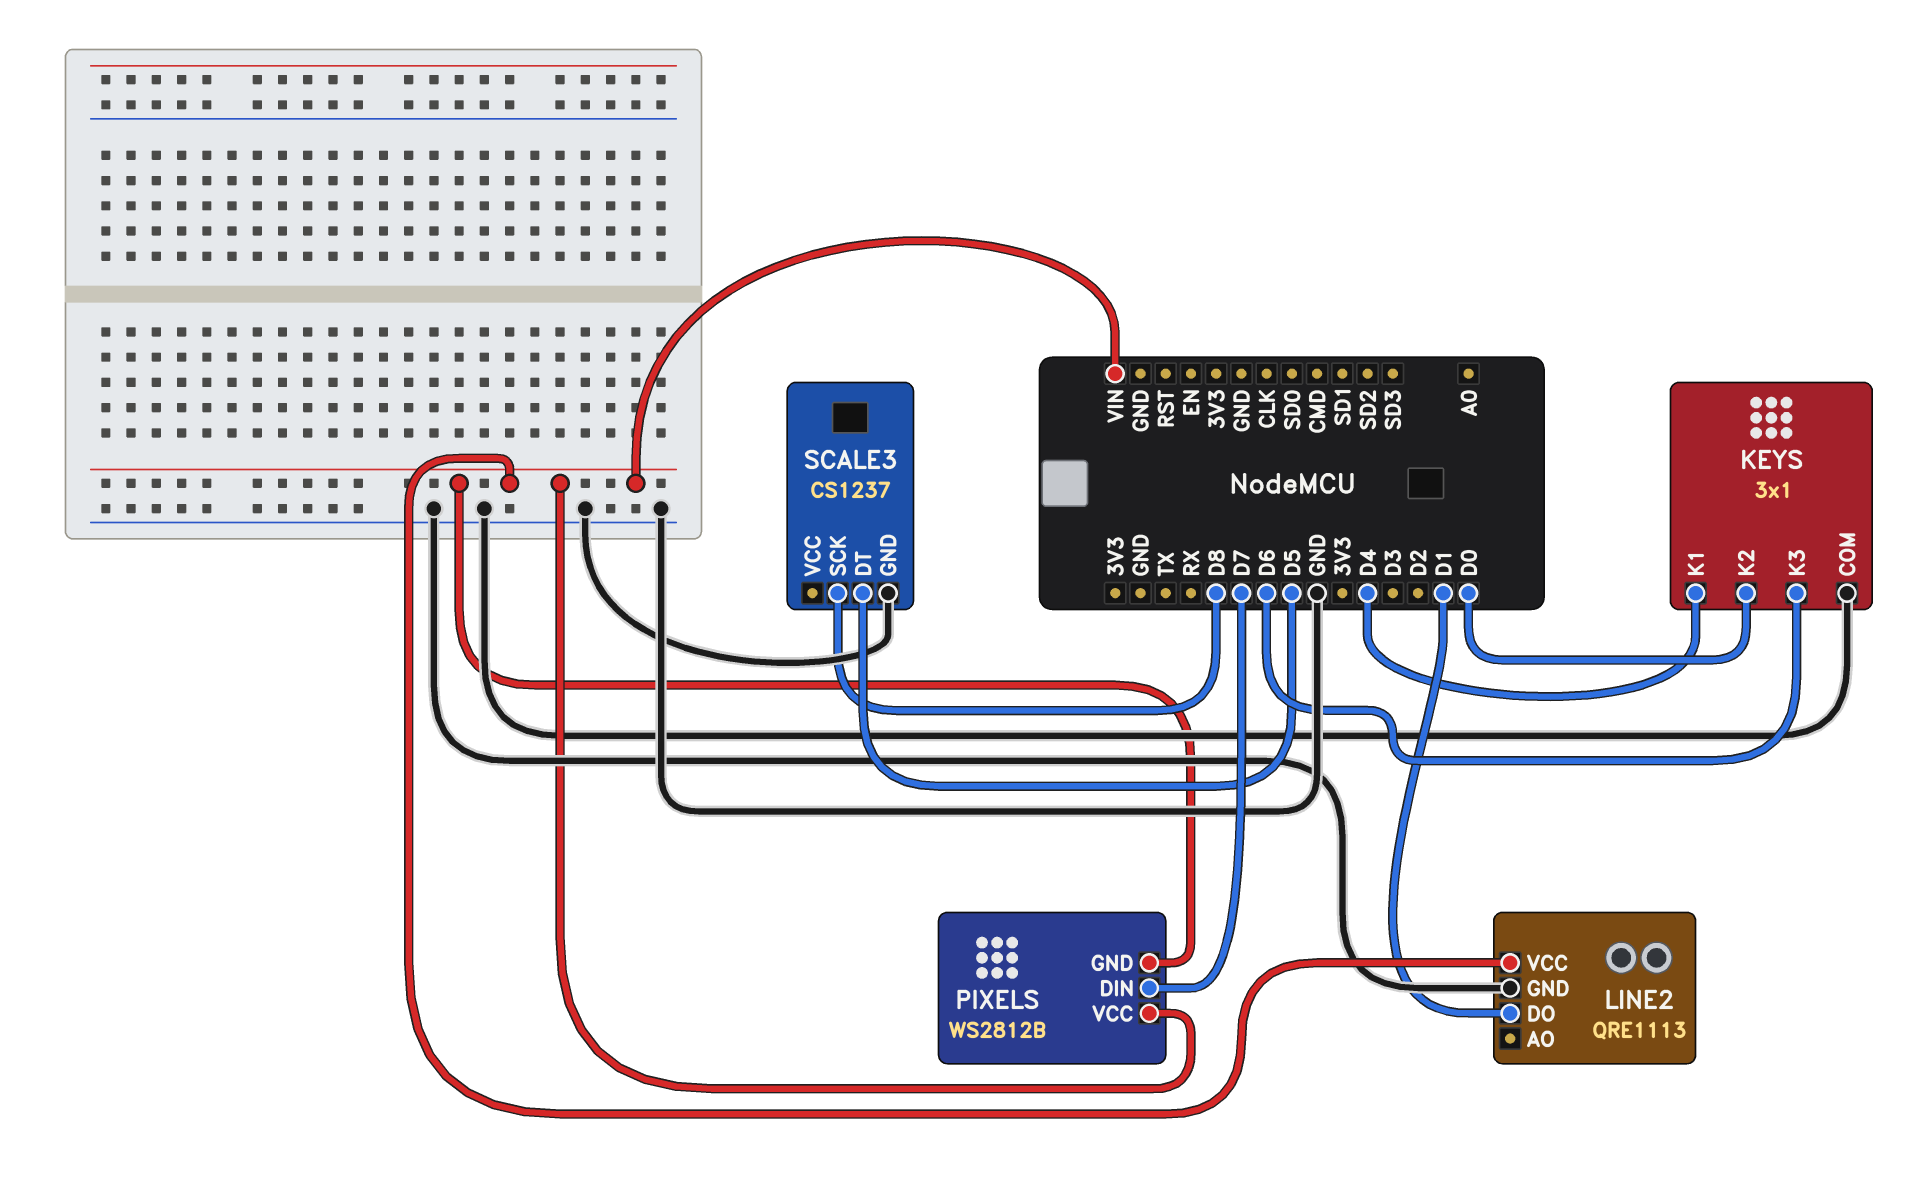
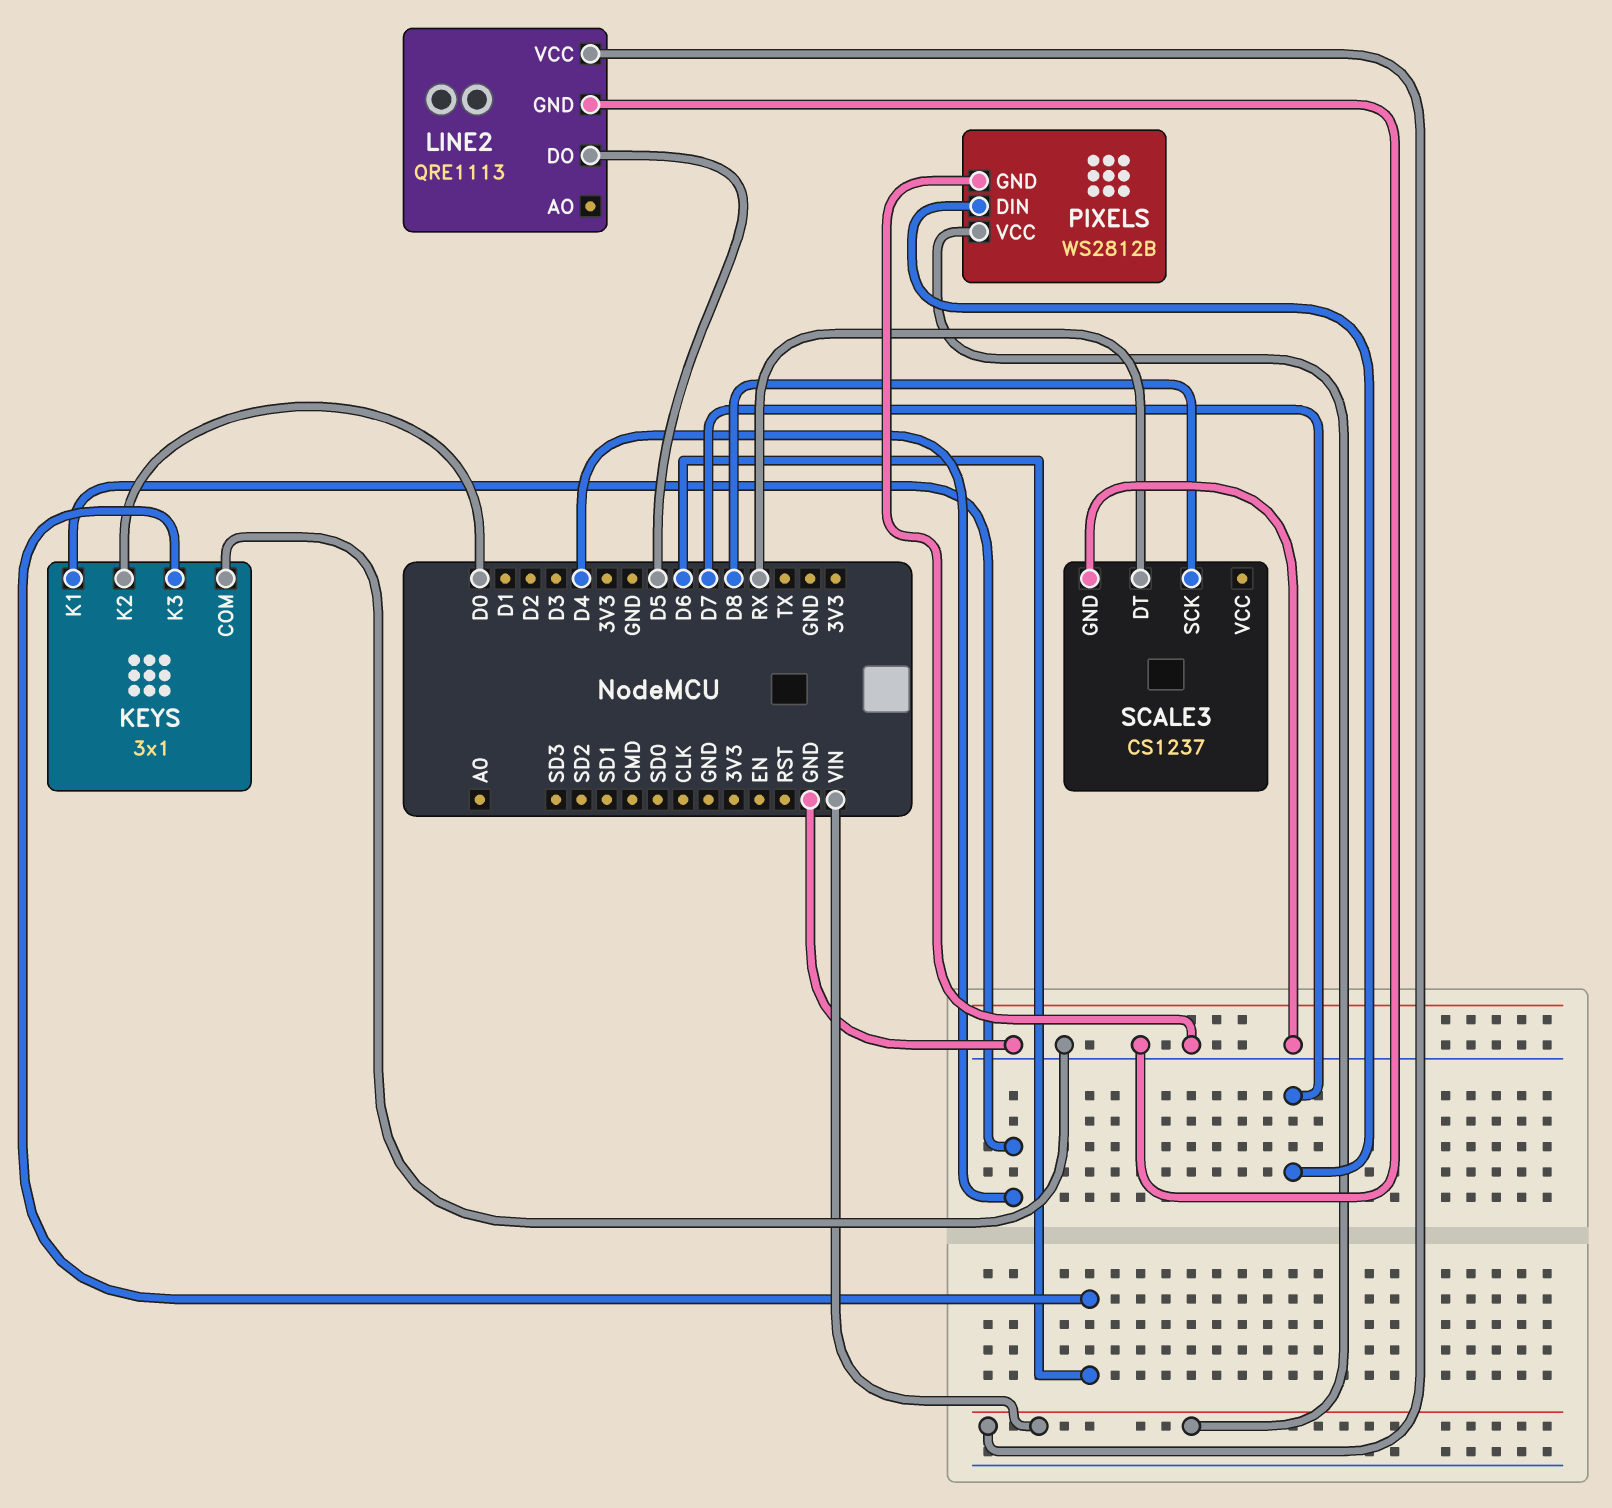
LINE2 pin DO: D1 -> D5
PIXELS pin GND: VIN -> GND
SCALE3 pin DT: D5 -> RX

